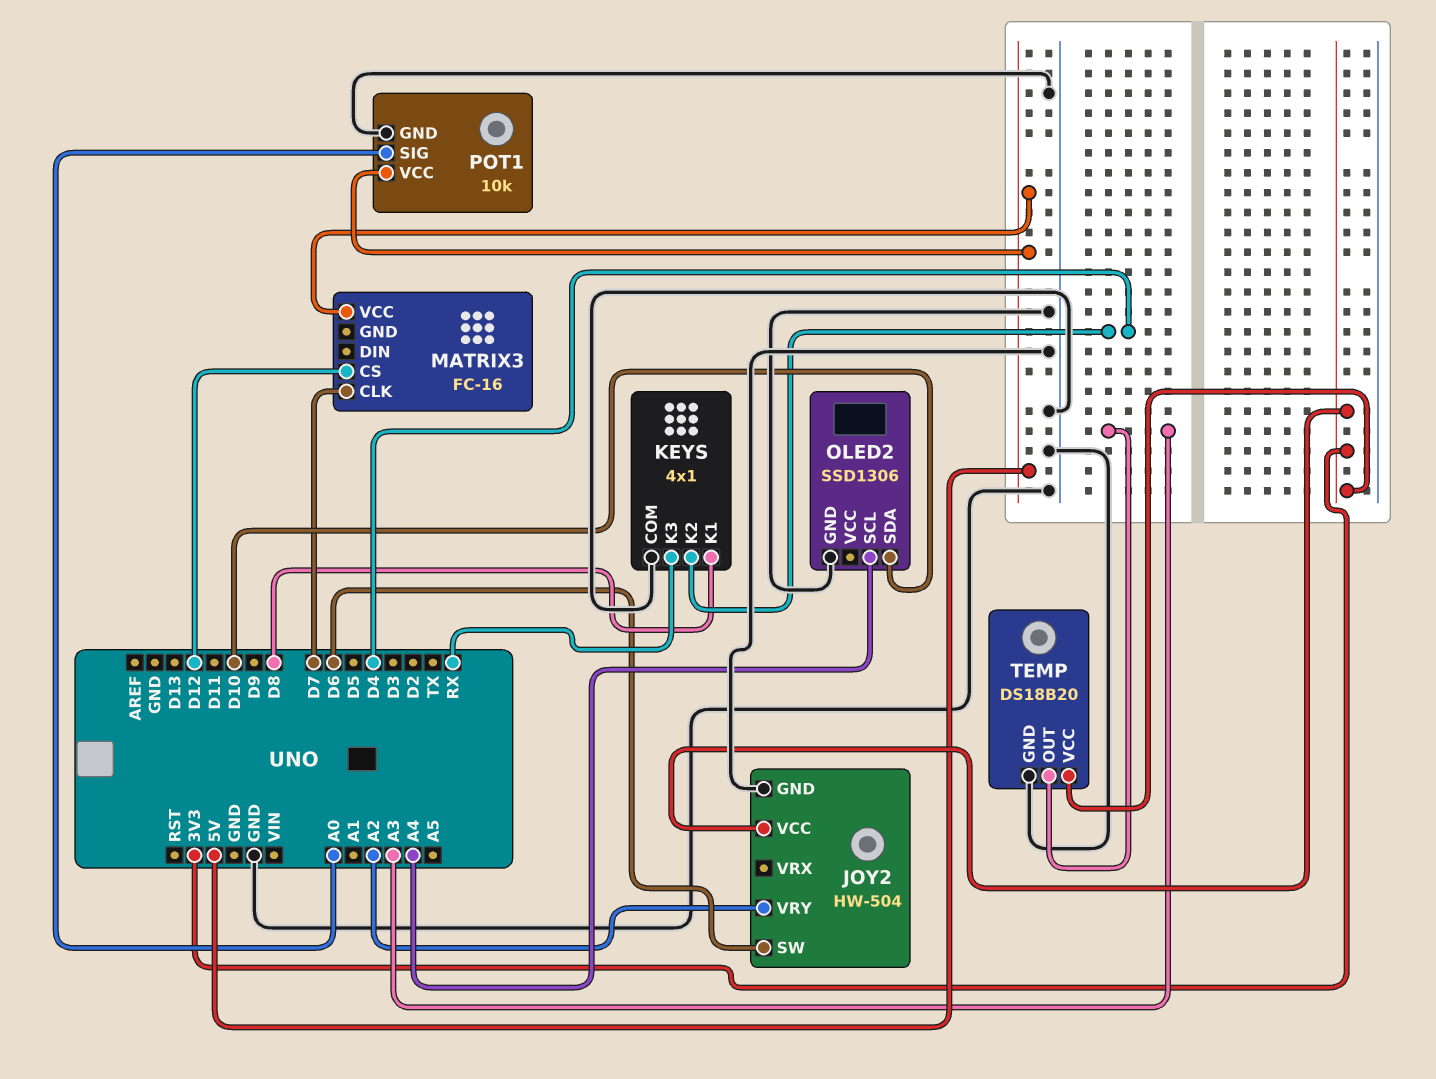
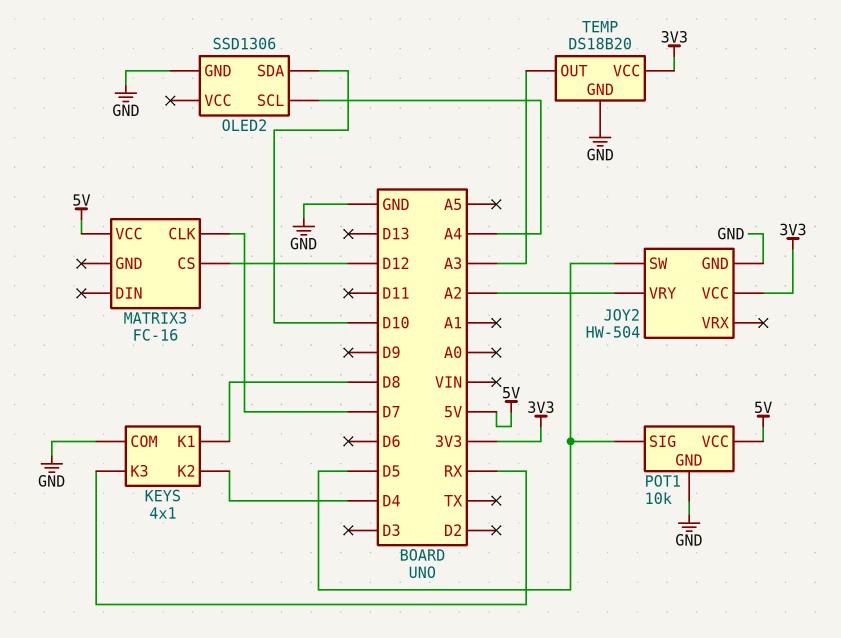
JOY2 pin SW: D6 -> D5
POT1 pin SIG: A0 -> D5

